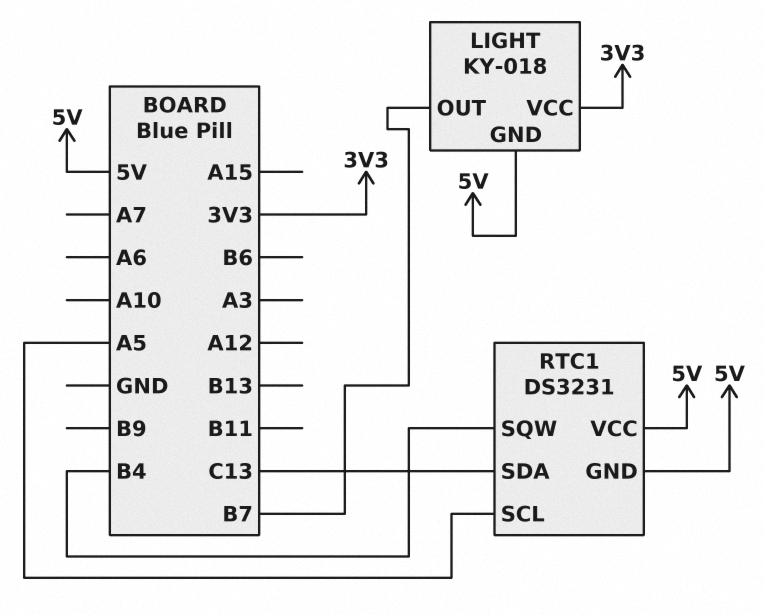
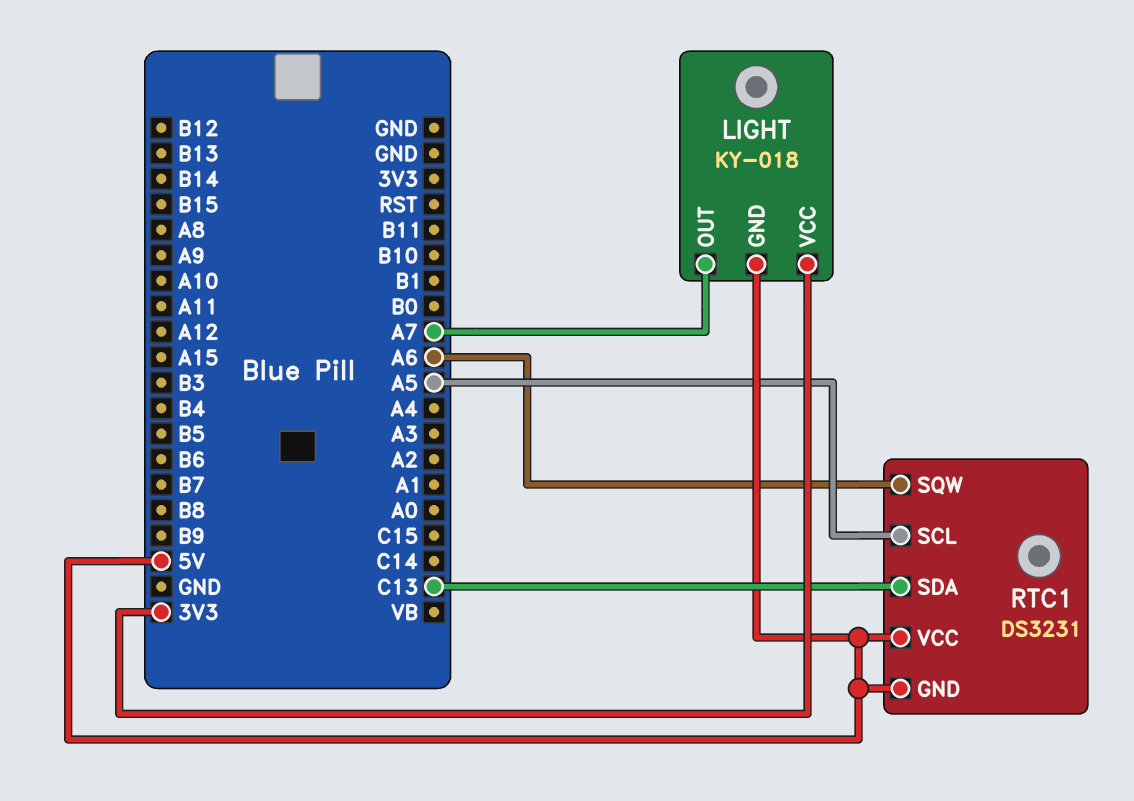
LIGHT pin OUT: B7 -> A7
RTC1 pin SQW: B4 -> A6

